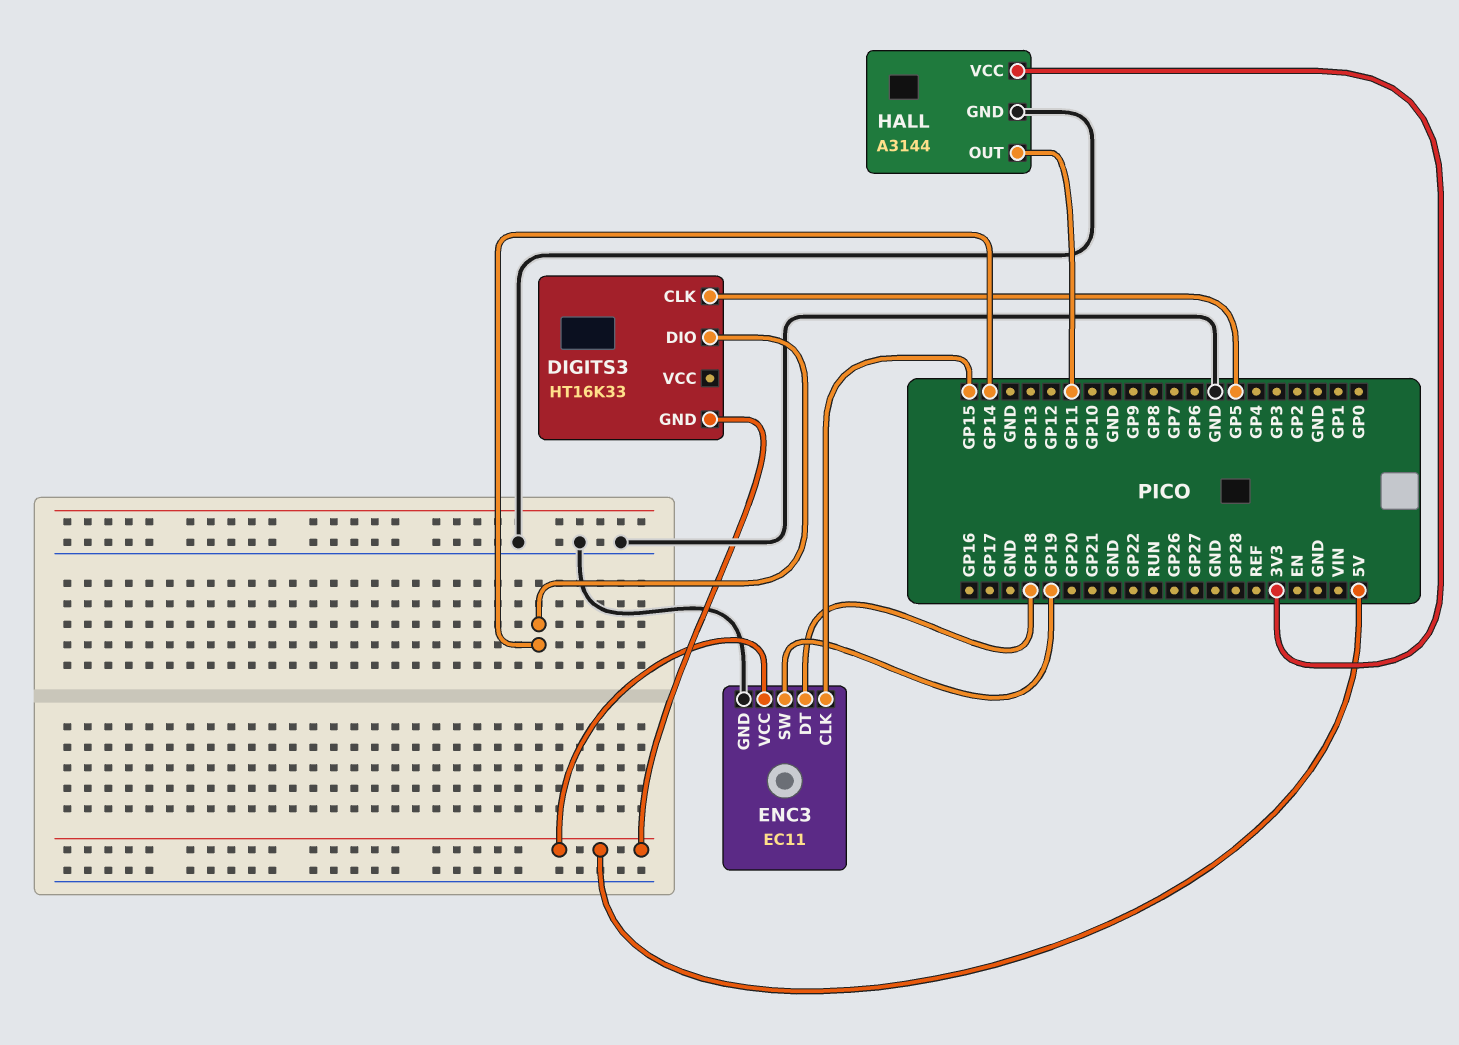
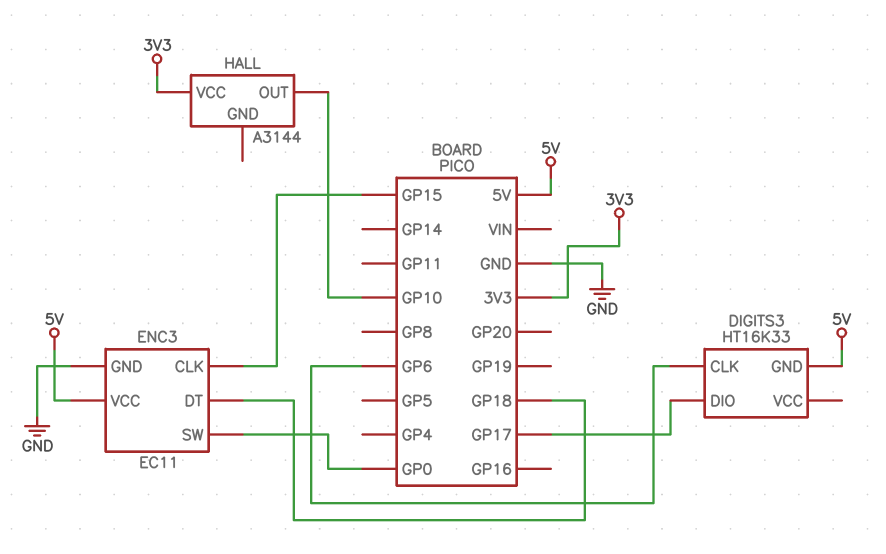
DIGITS3 pin CLK: GP5 -> GP6
DIGITS3 pin DIO: GP14 -> GP17
ENC3 pin SW: GP19 -> GP0
HALL pin GND: GND -> none
HALL pin OUT: GP11 -> GP10

